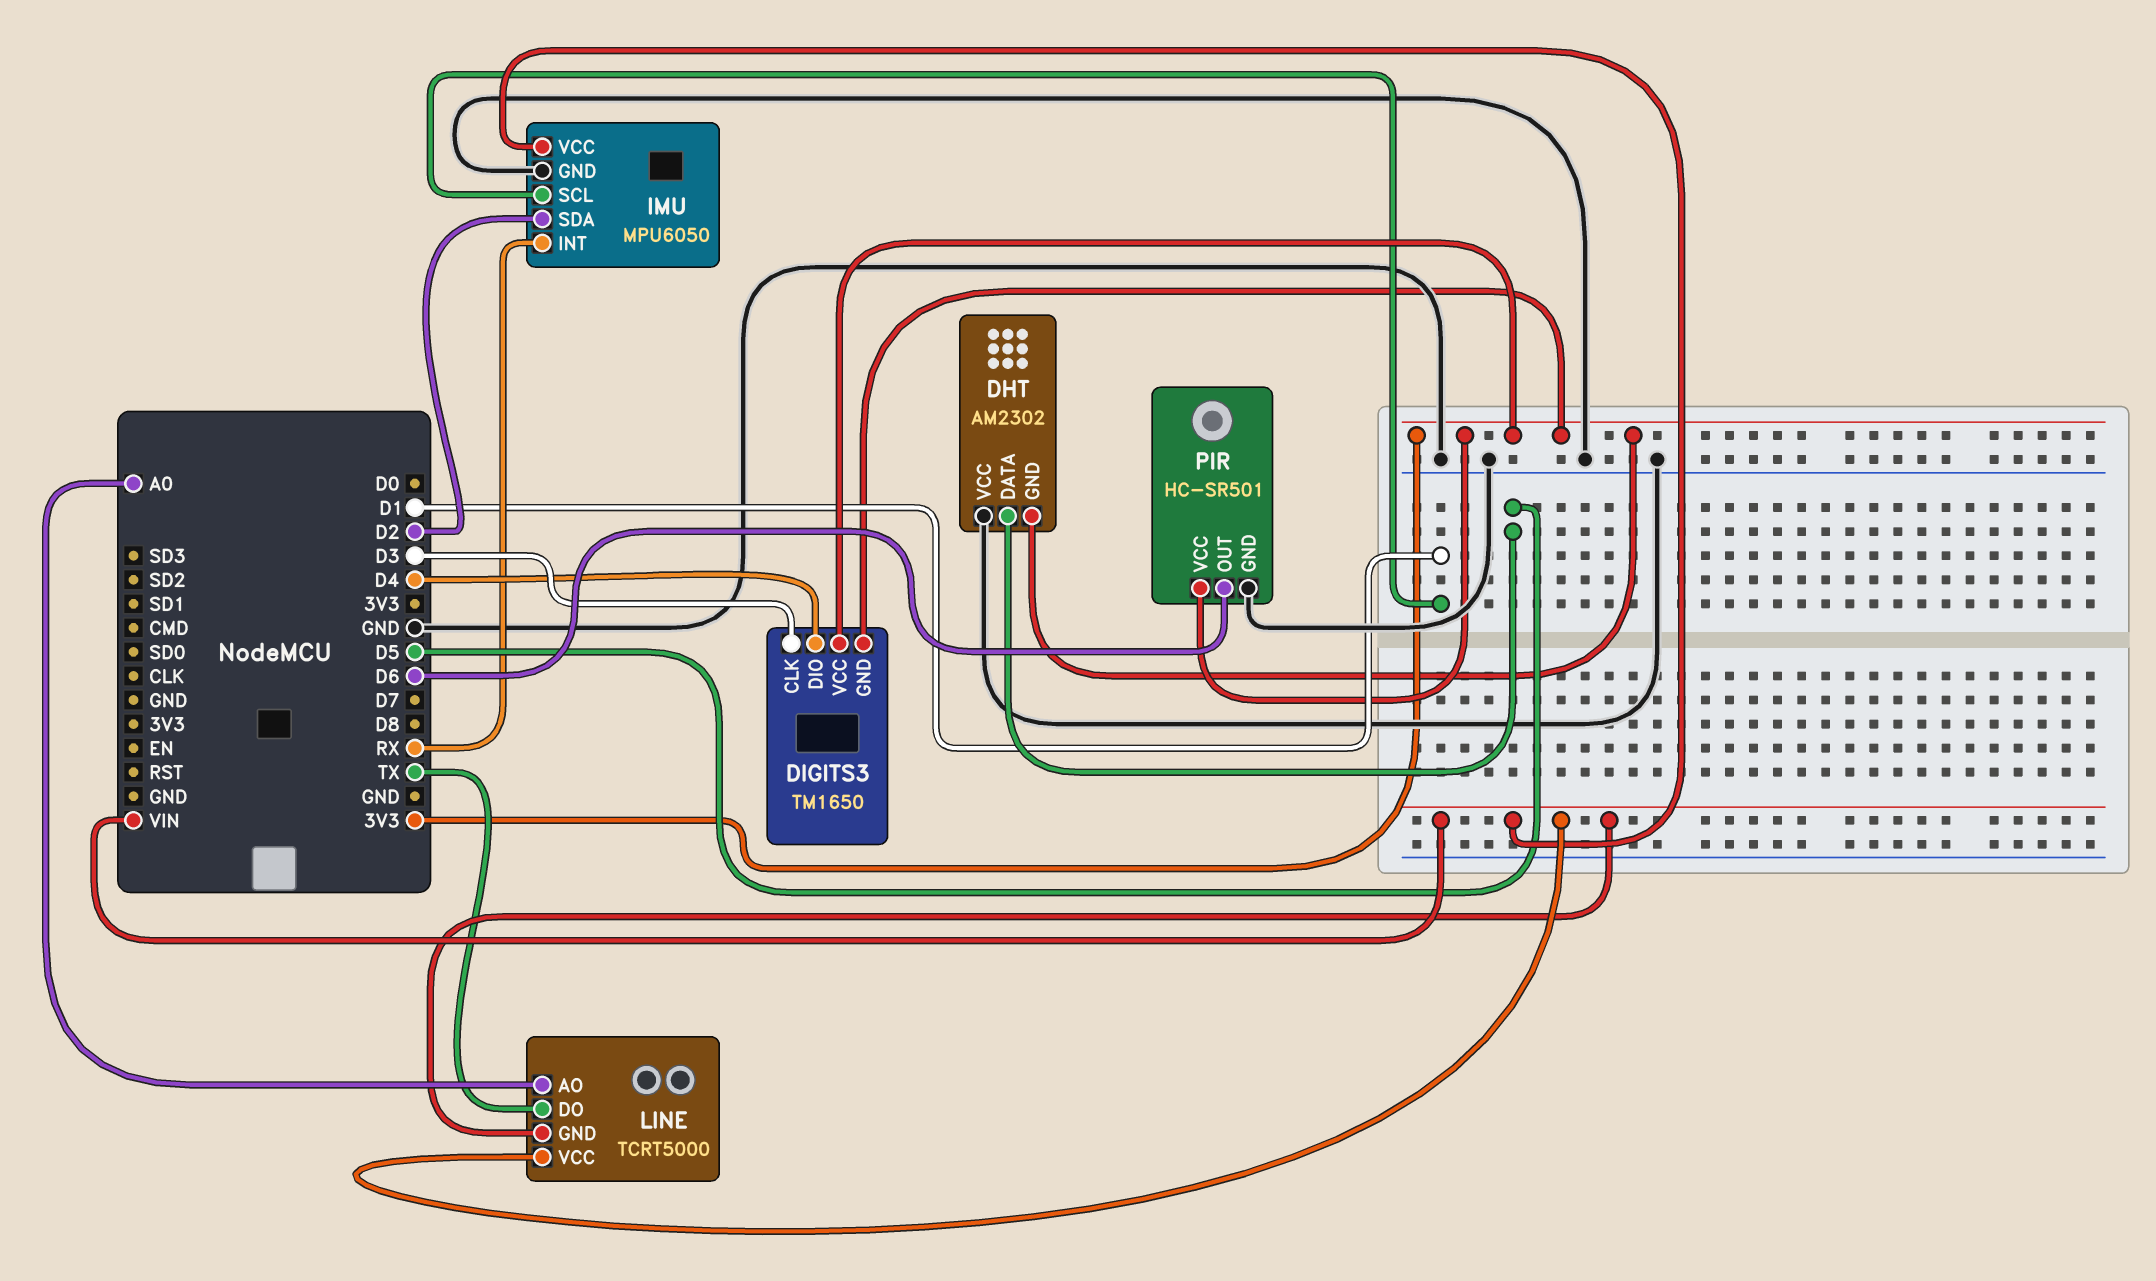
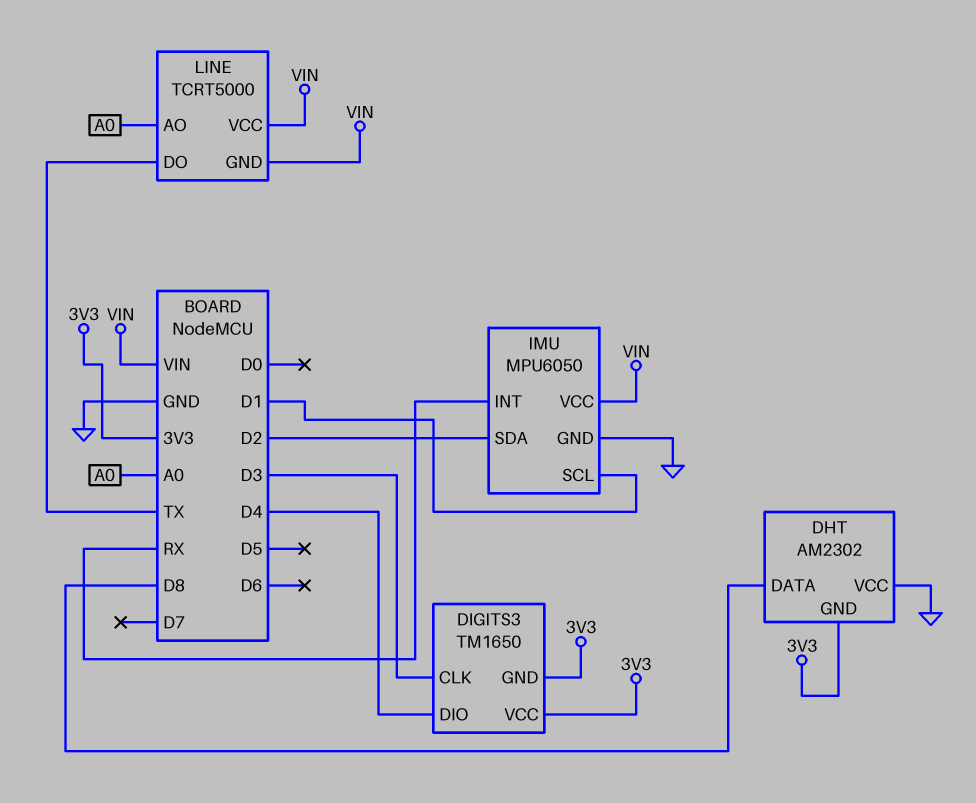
DHT pin DATA: D5 -> D8
PIR: HC-SR501 -> none
PIR pin GND: GND -> none
PIR pin OUT: D6 -> none
PIR pin VCC: 3V3 -> none

